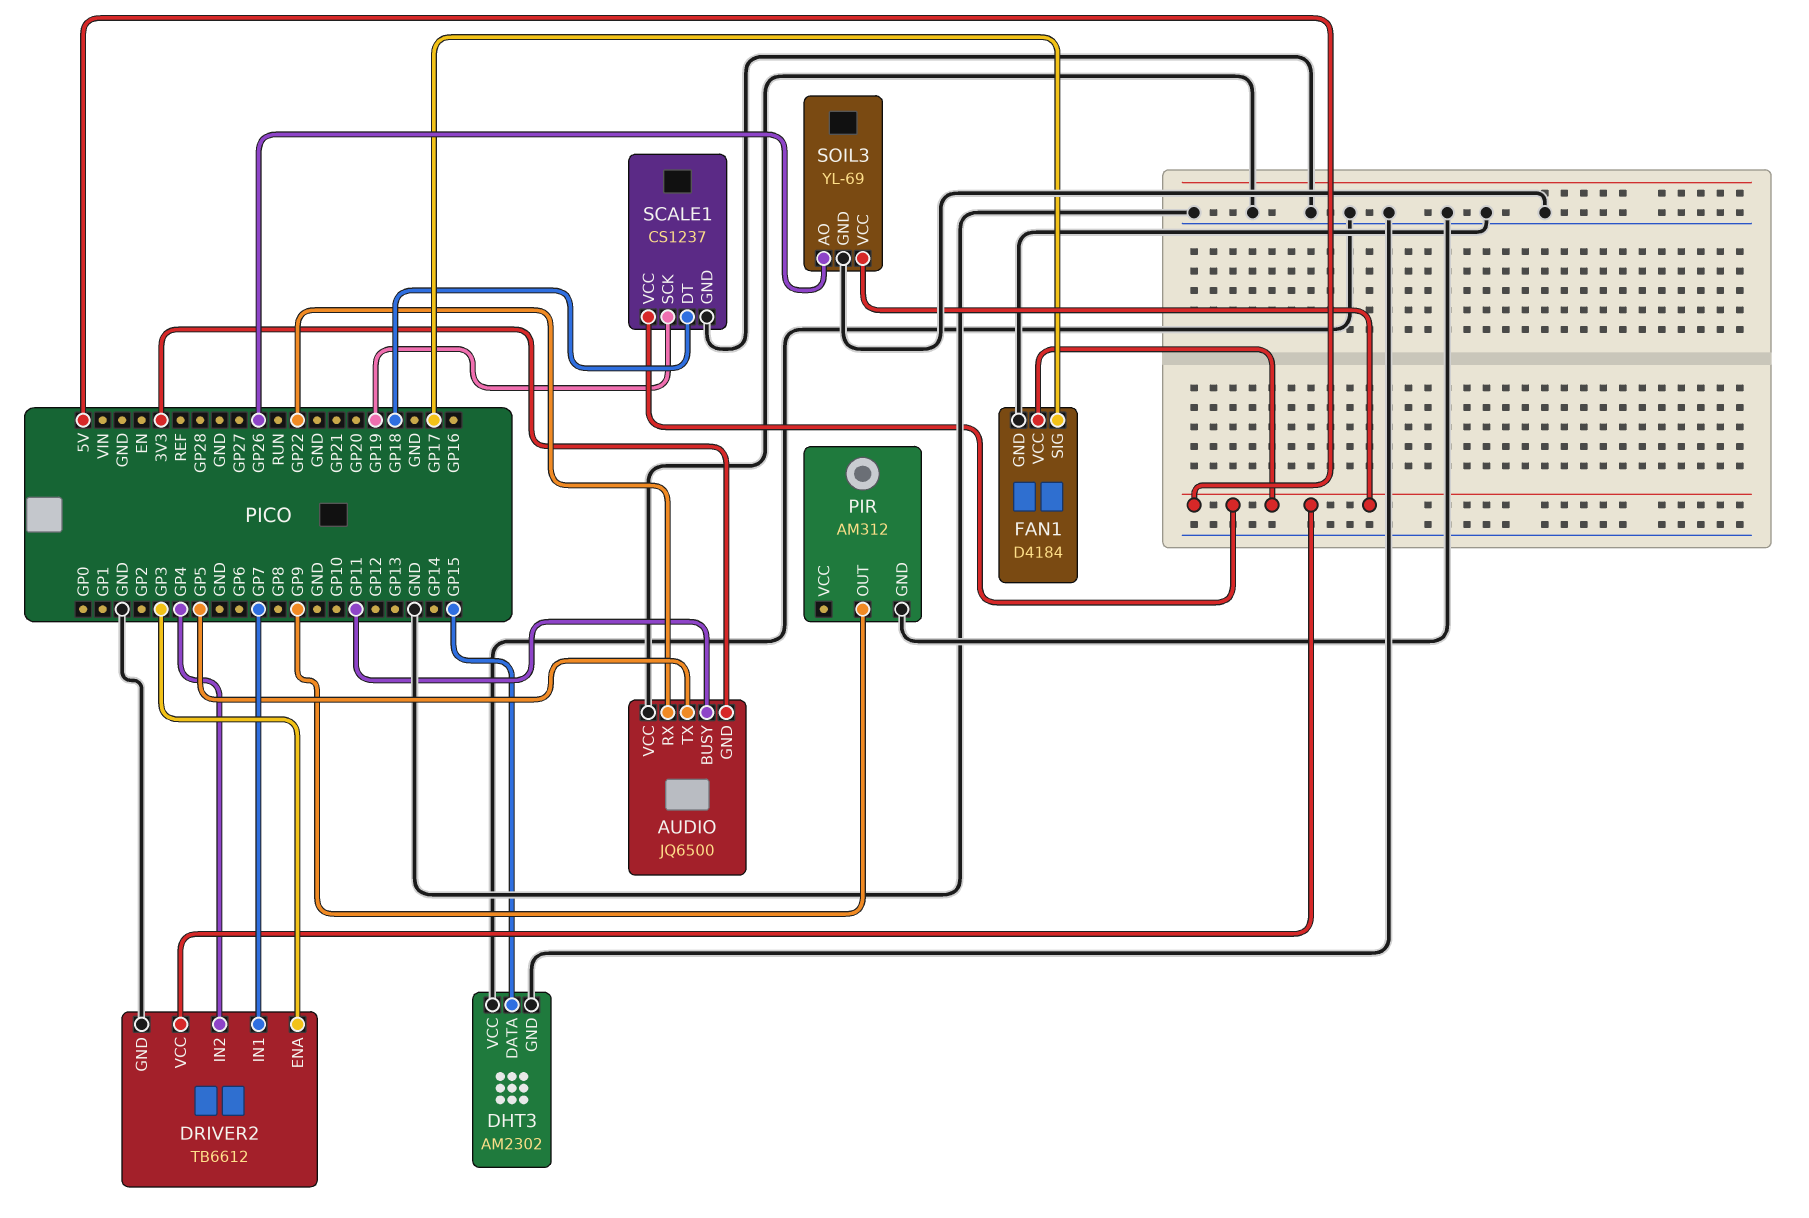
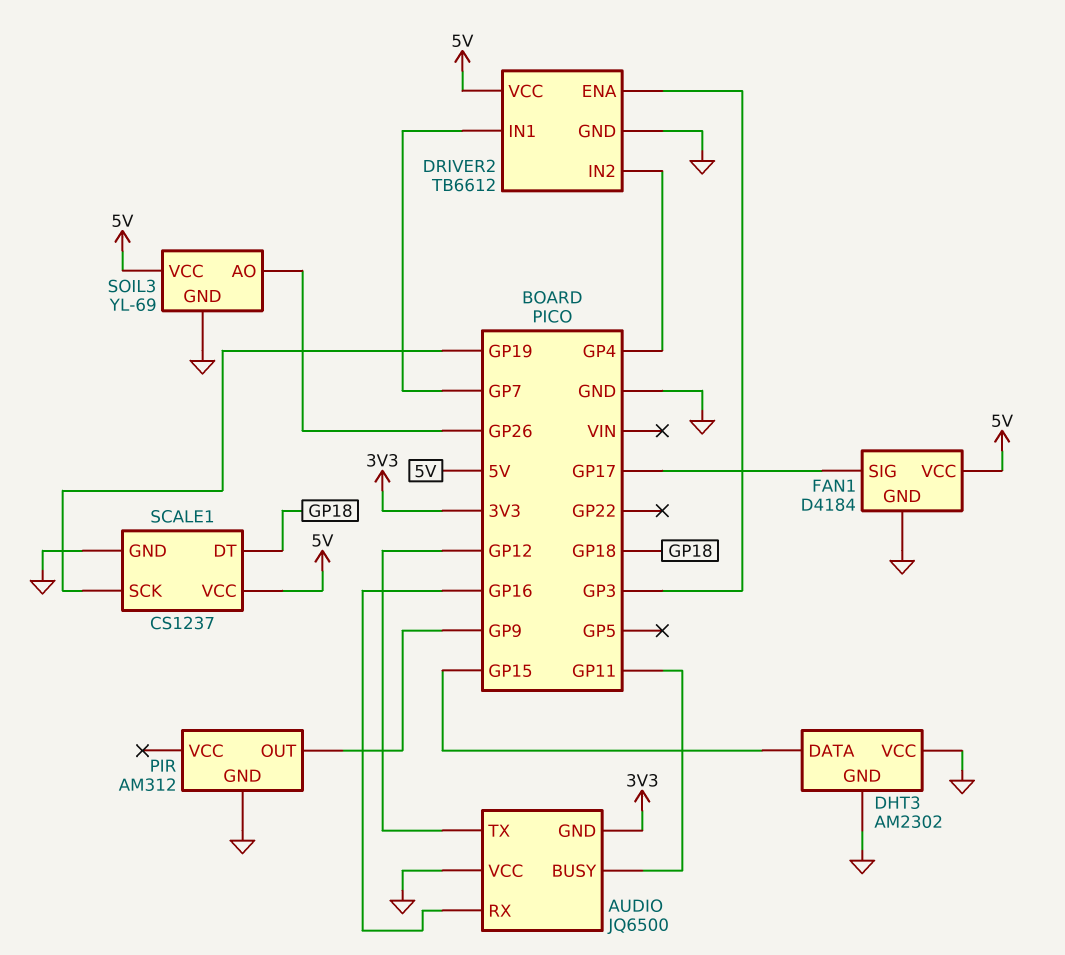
AUDIO pin RX: GP22 -> GP16
AUDIO pin TX: GP5 -> GP12

